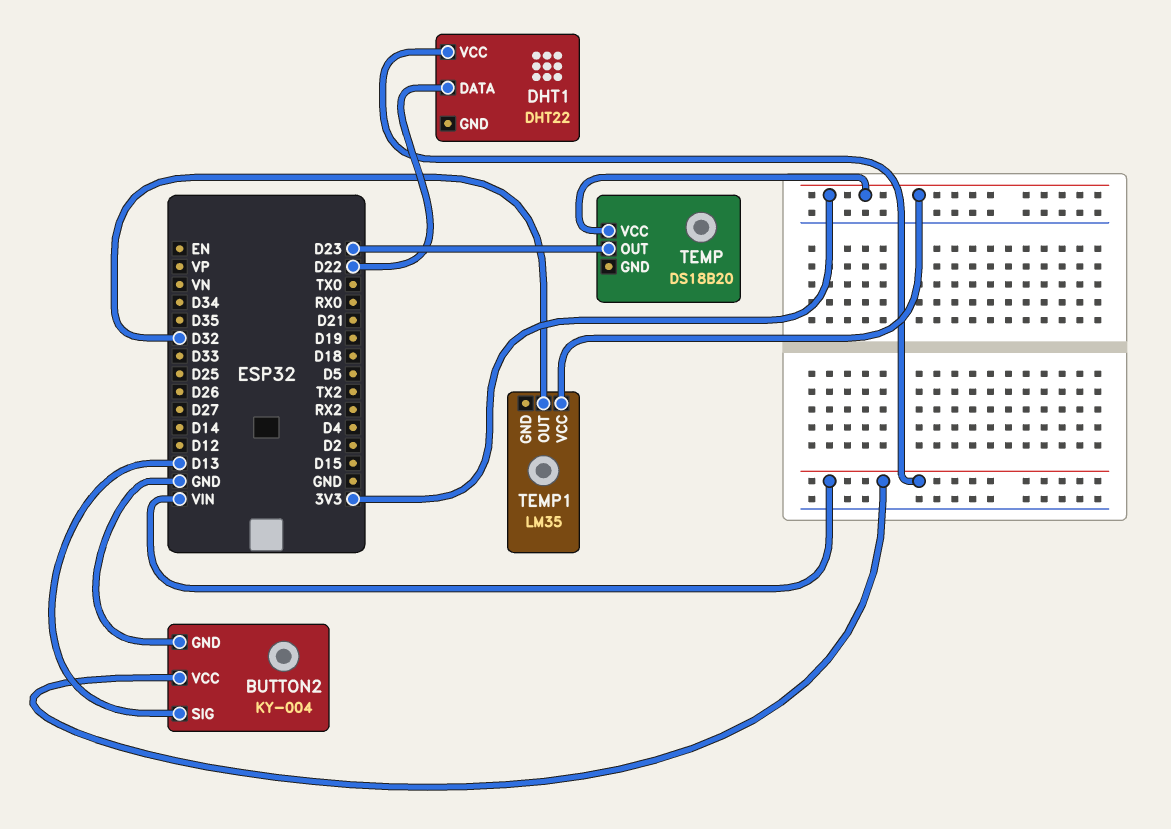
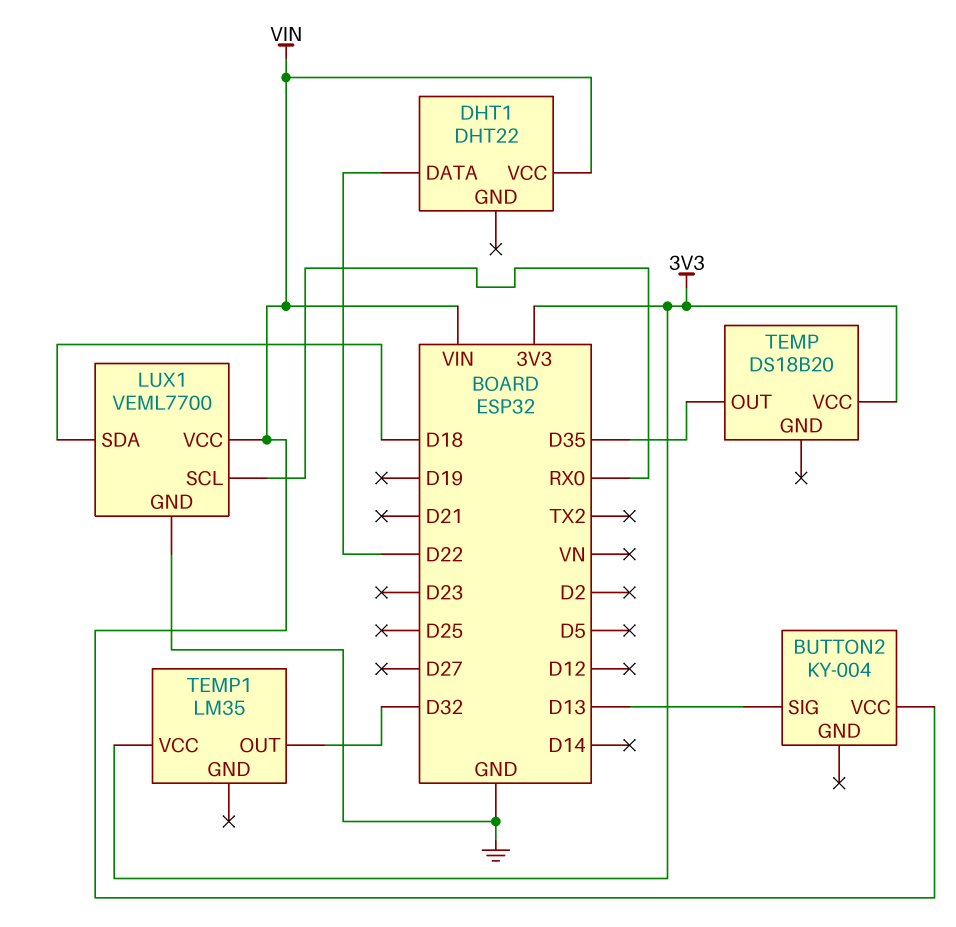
BUTTON2 pin GND: GND -> none
LUX1: none -> VEML7700
LUX1 pin GND: none -> GND
LUX1 pin SCL: none -> RX0
LUX1 pin SDA: none -> D18
LUX1 pin VCC: none -> VIN
TEMP pin OUT: D23 -> D35

